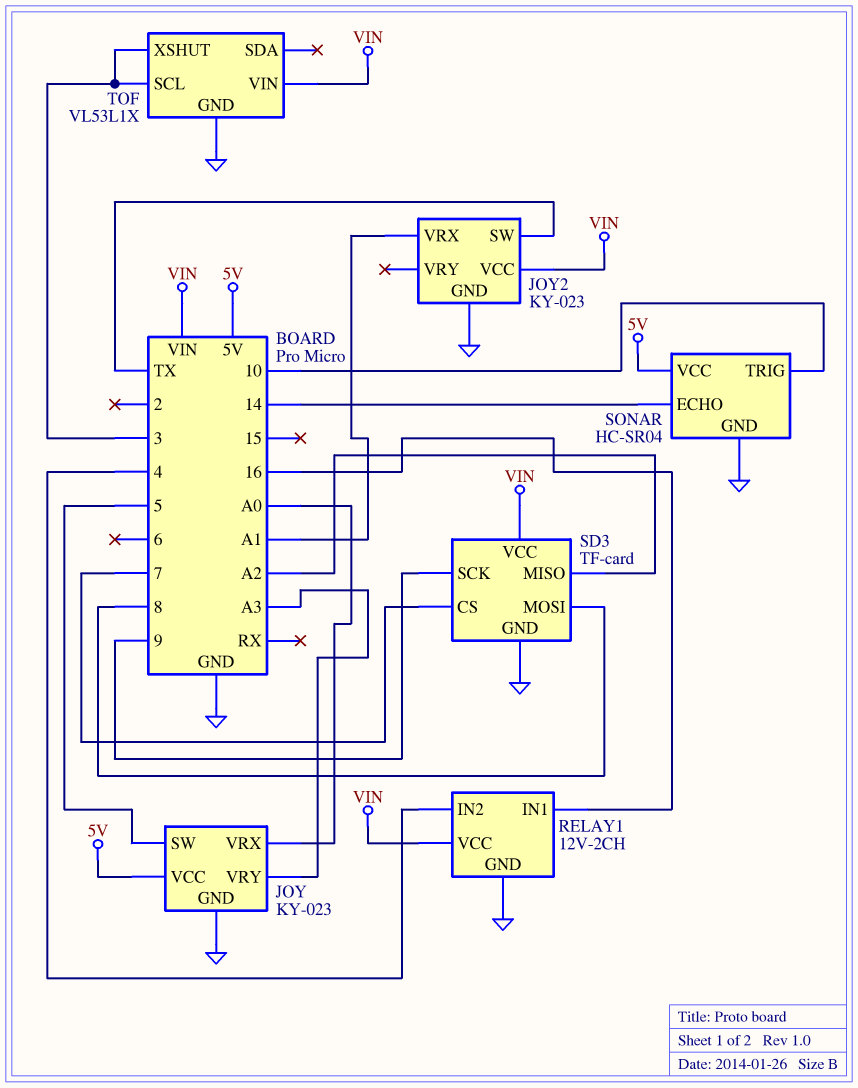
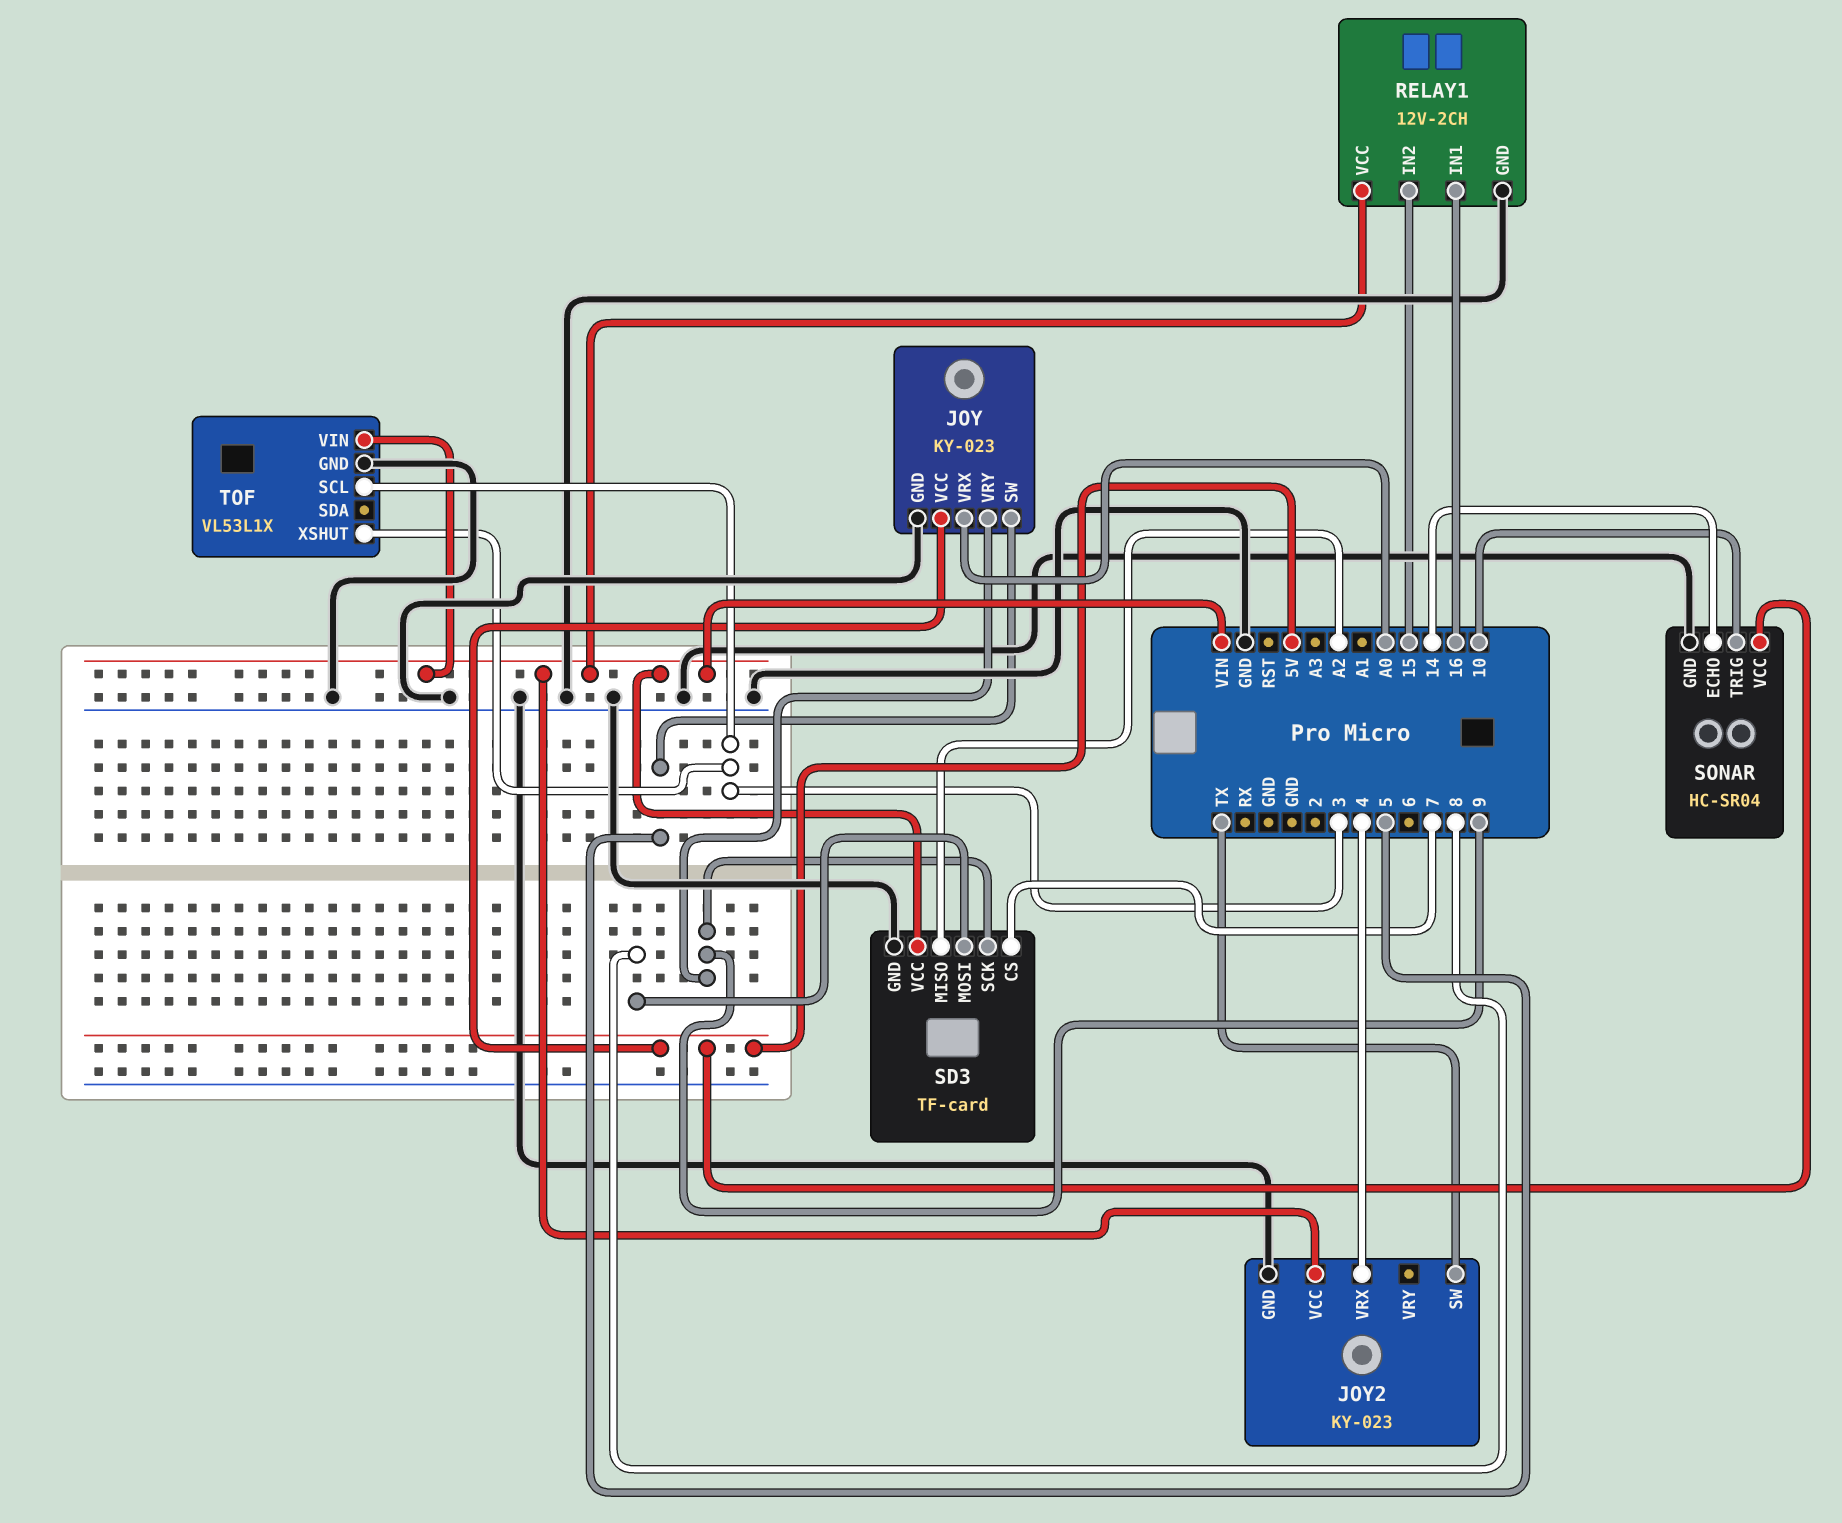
JOY pin VRY: A3 -> 9
JOY2 pin VRX: A1 -> 4
RELAY1 pin IN2: 4 -> 15

